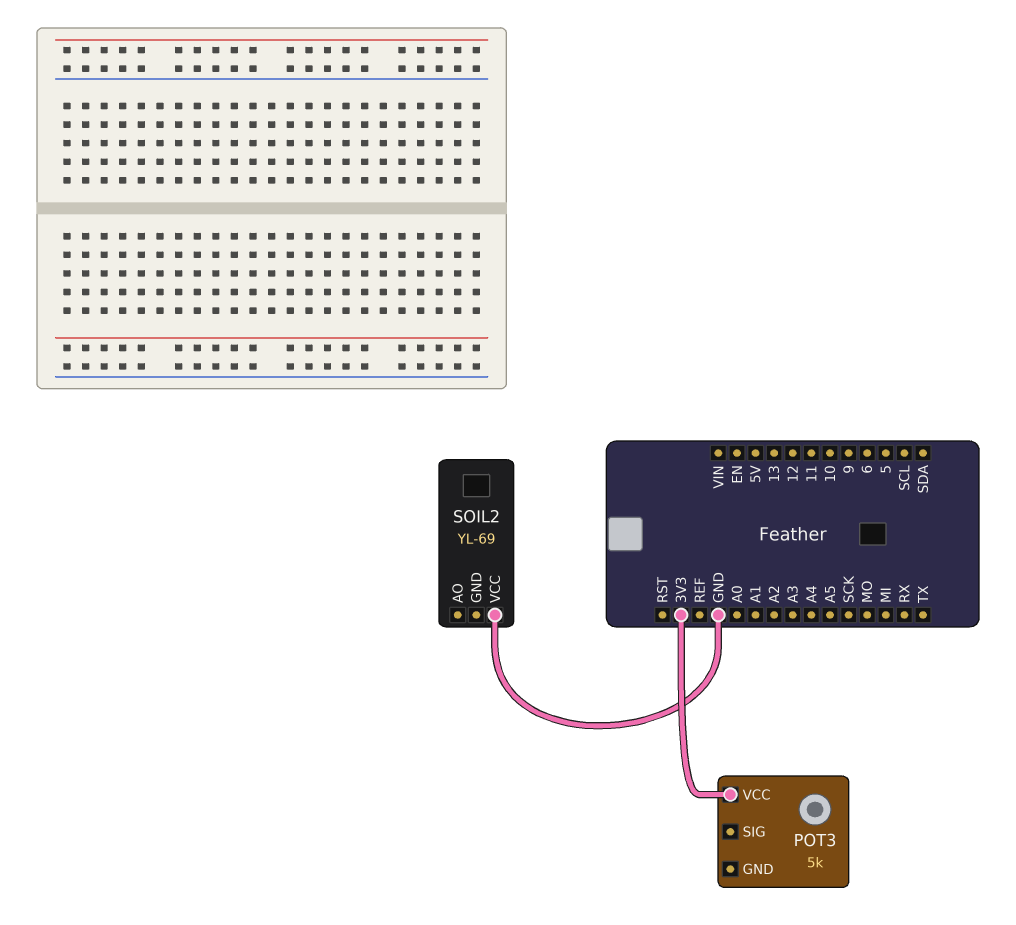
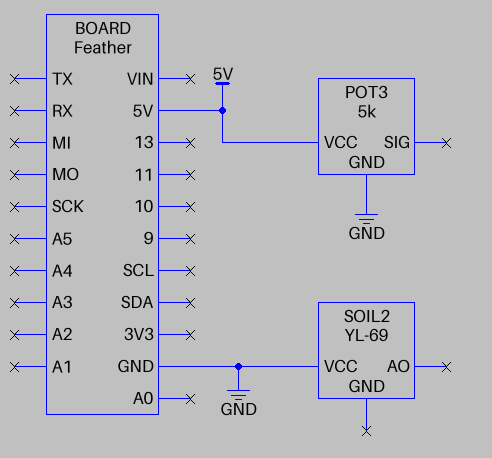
POT3 pin GND: none -> GND
POT3 pin VCC: 3V3 -> 5V

